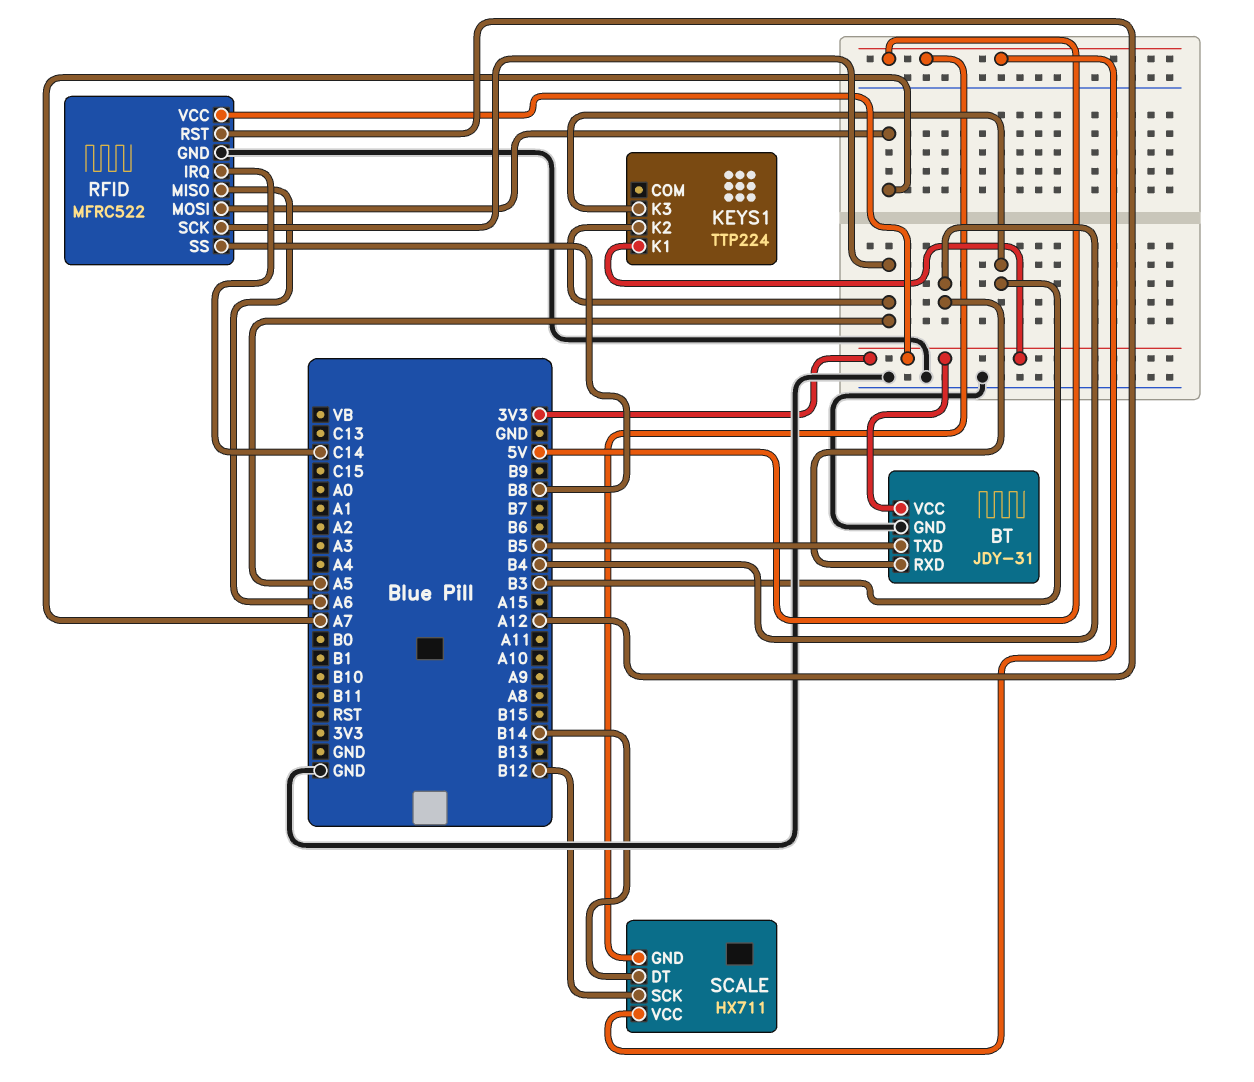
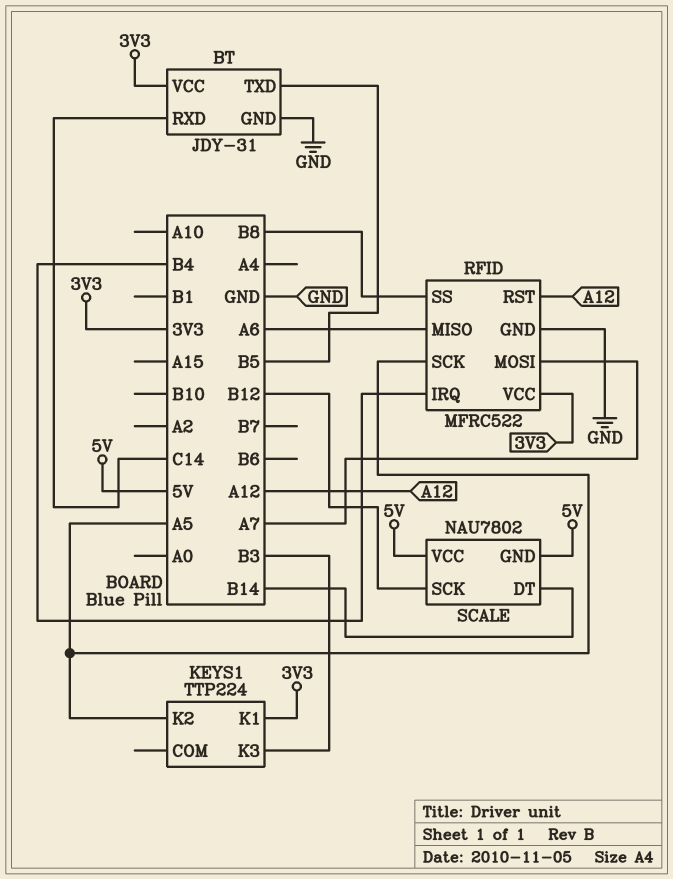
BT pin RXD: B4 -> C14
RFID pin IRQ: C14 -> B4
SCALE: HX711 -> NAU7802

